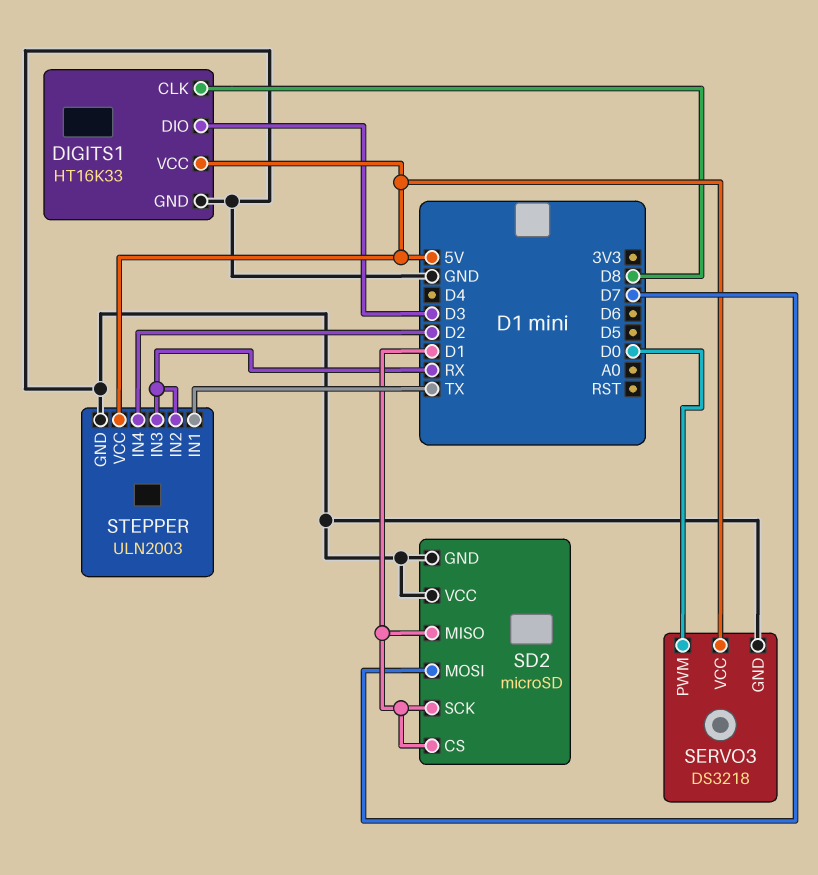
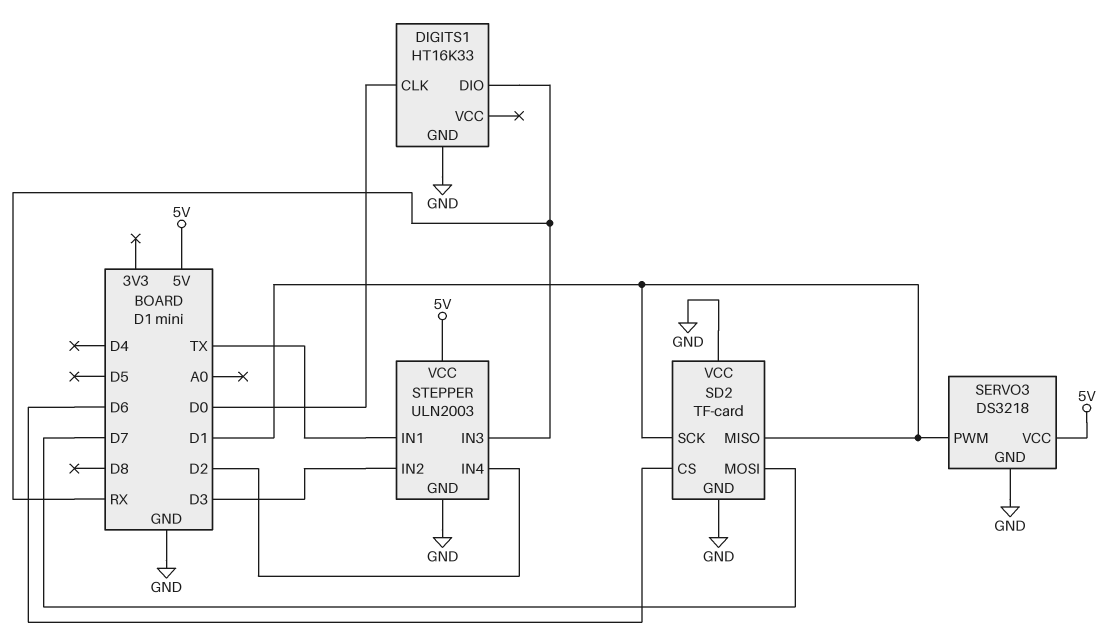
DIGITS1 pin CLK: D8 -> D0
DIGITS1 pin DIO: D3 -> RX
DIGITS1 pin VCC: 5V -> none
SD2: microSD -> TF-card
SD2 pin CS: D1 -> D6
SERVO3 pin PWM: D0 -> D1
STEPPER pin IN2: RX -> D3

